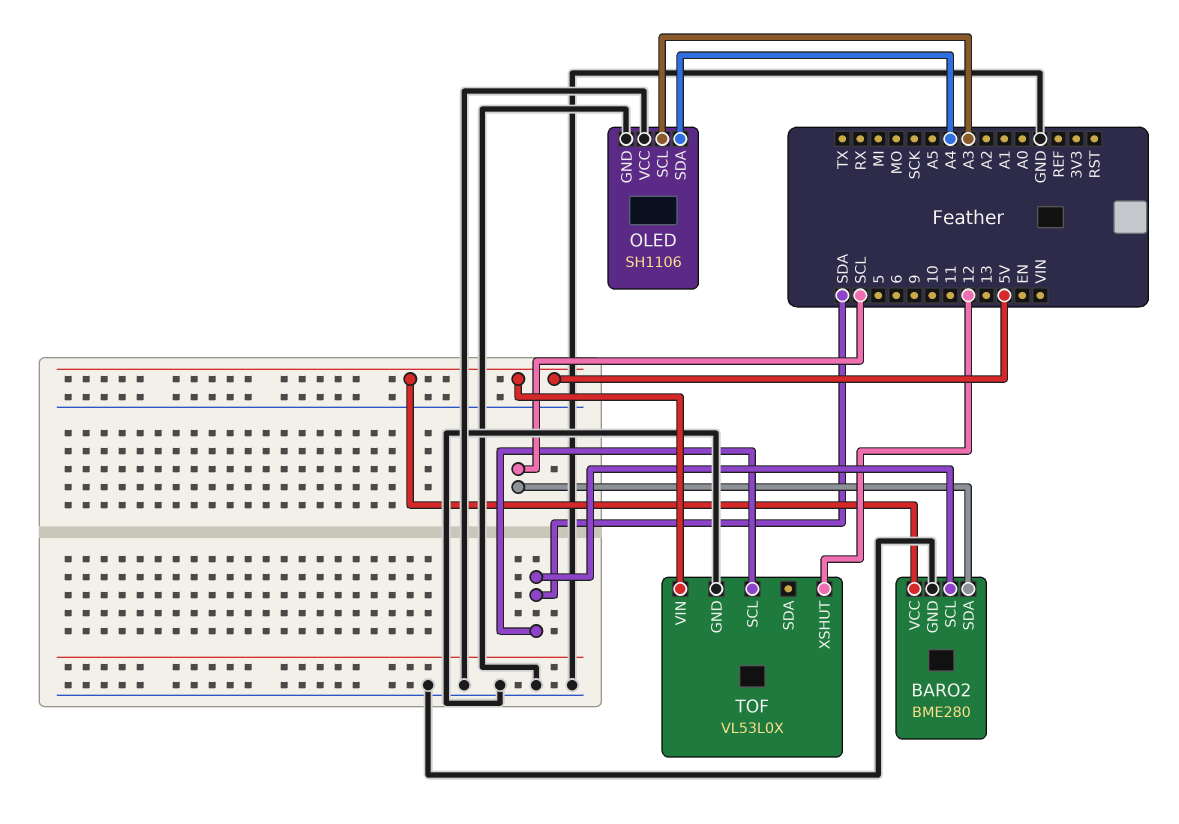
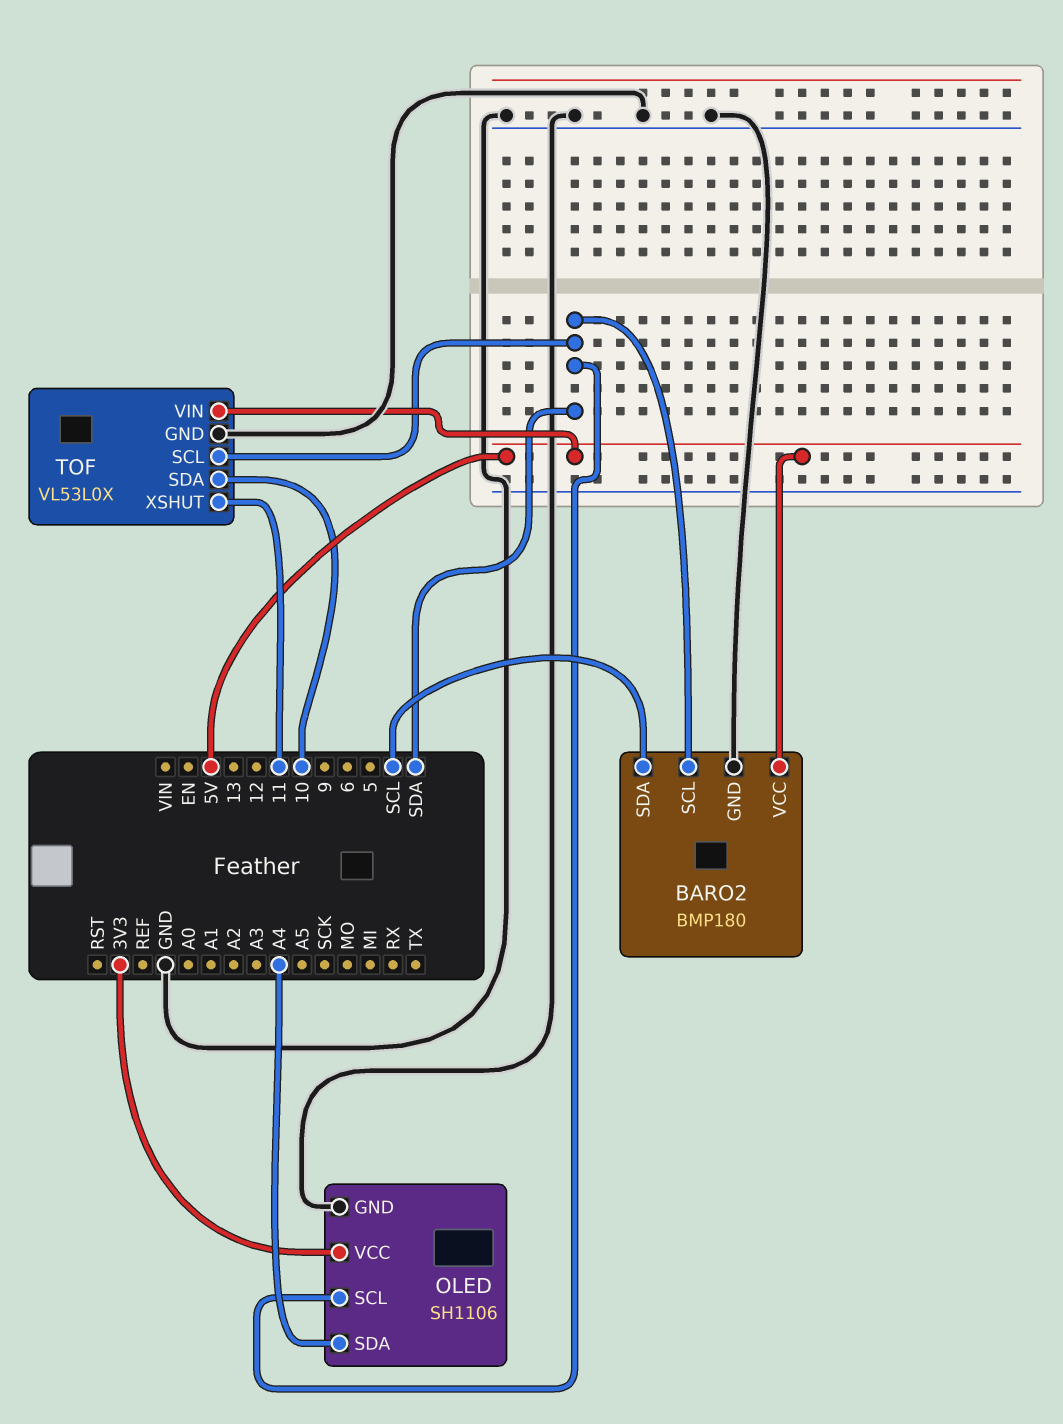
BARO2: BME280 -> BMP180
OLED pin SCL: A3 -> SDA
OLED pin VCC: GND -> 3V3
TOF pin SDA: none -> 10
TOF pin XSHUT: 12 -> 11

